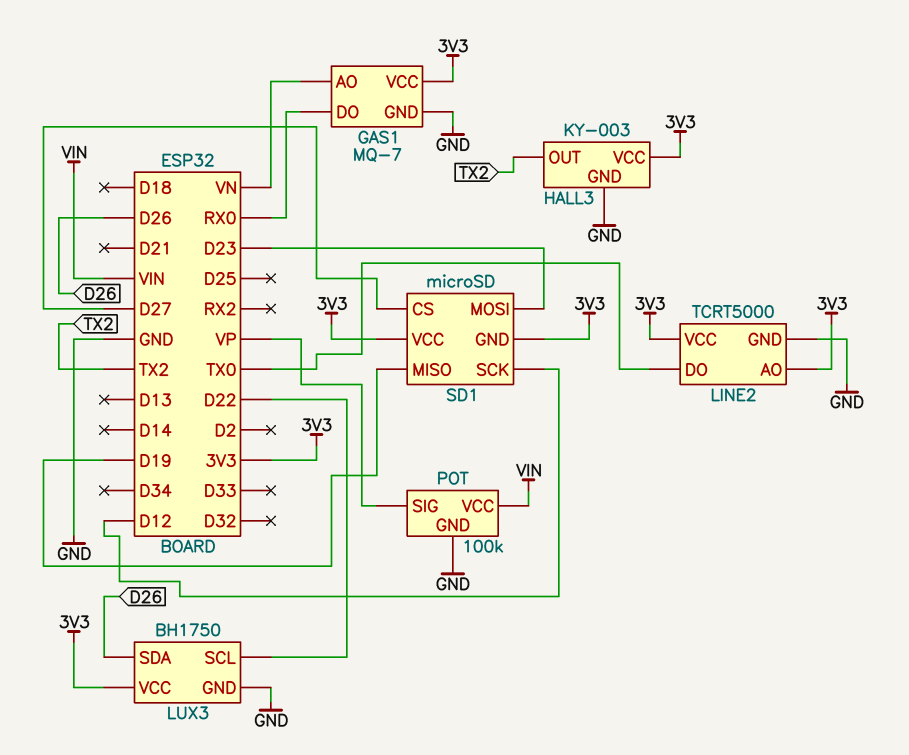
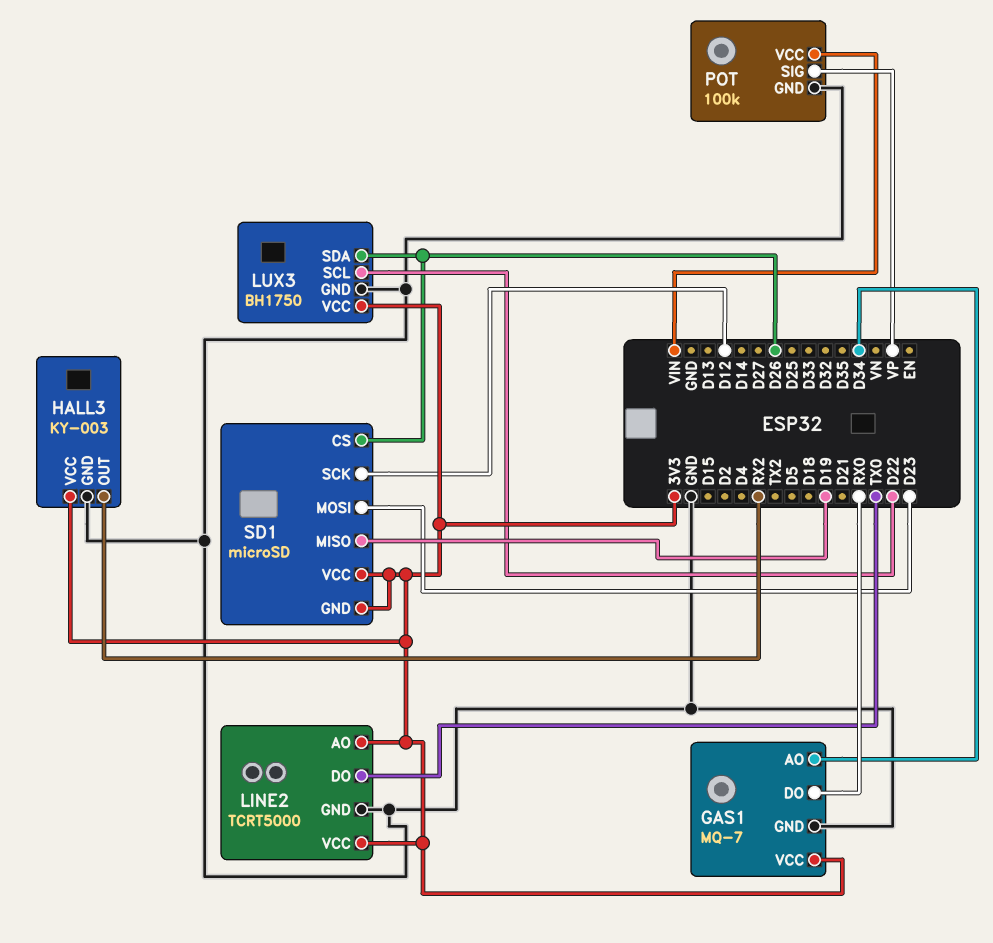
GAS1 pin AO: VN -> D34
HALL3 pin OUT: TX2 -> RX2
SD1 pin CS: D27 -> D26

